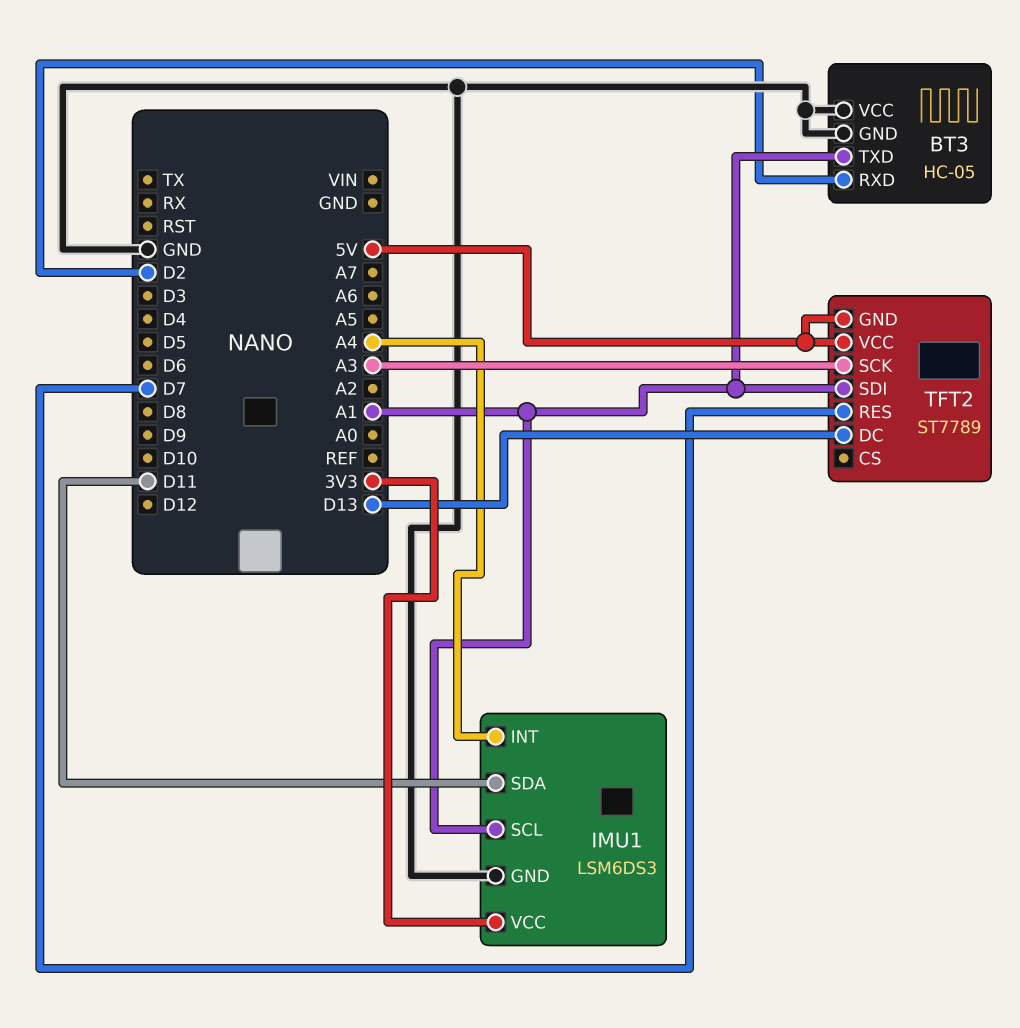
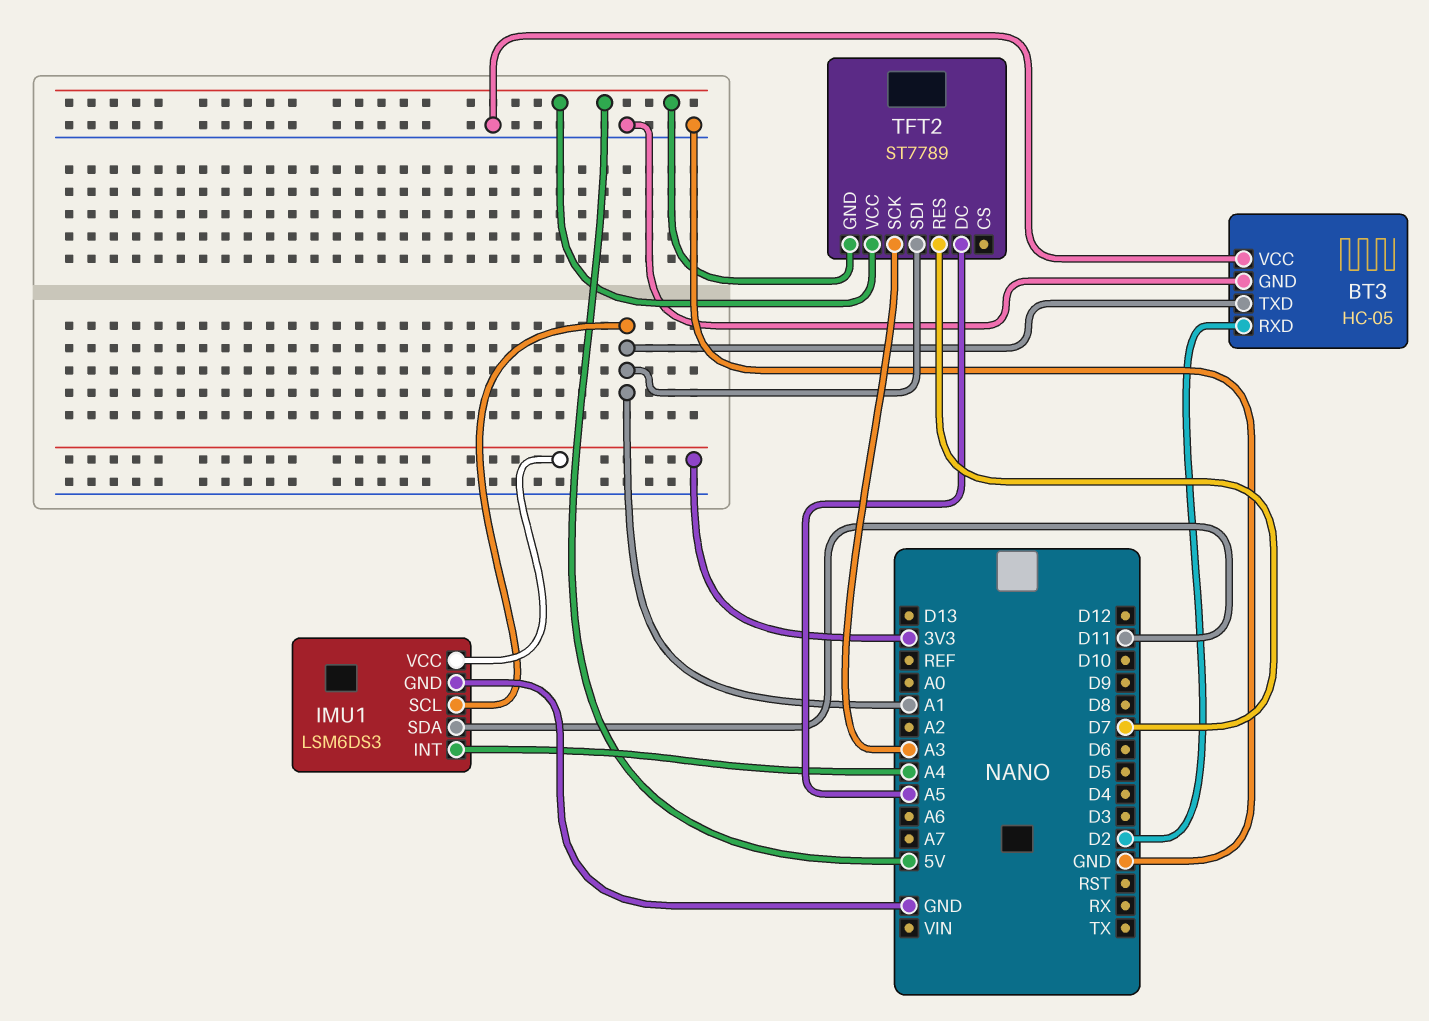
TFT2 pin DC: D13 -> A5

